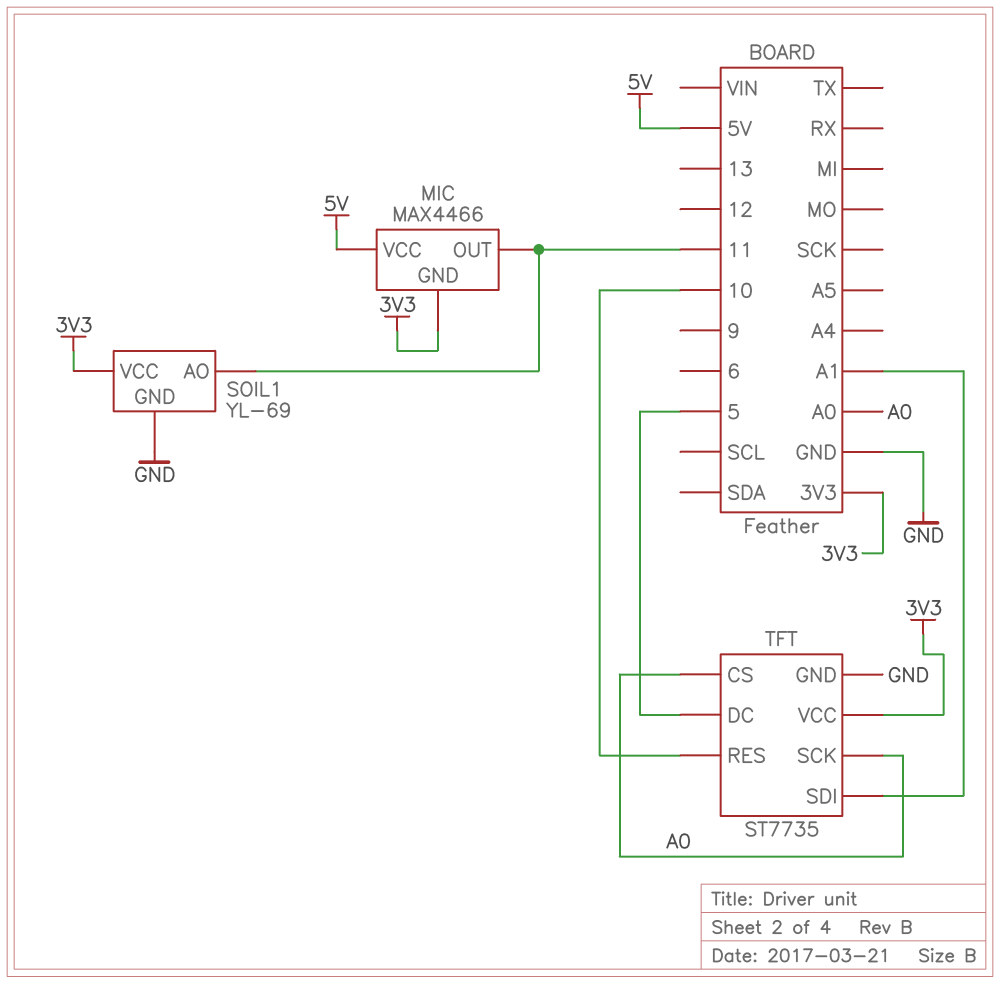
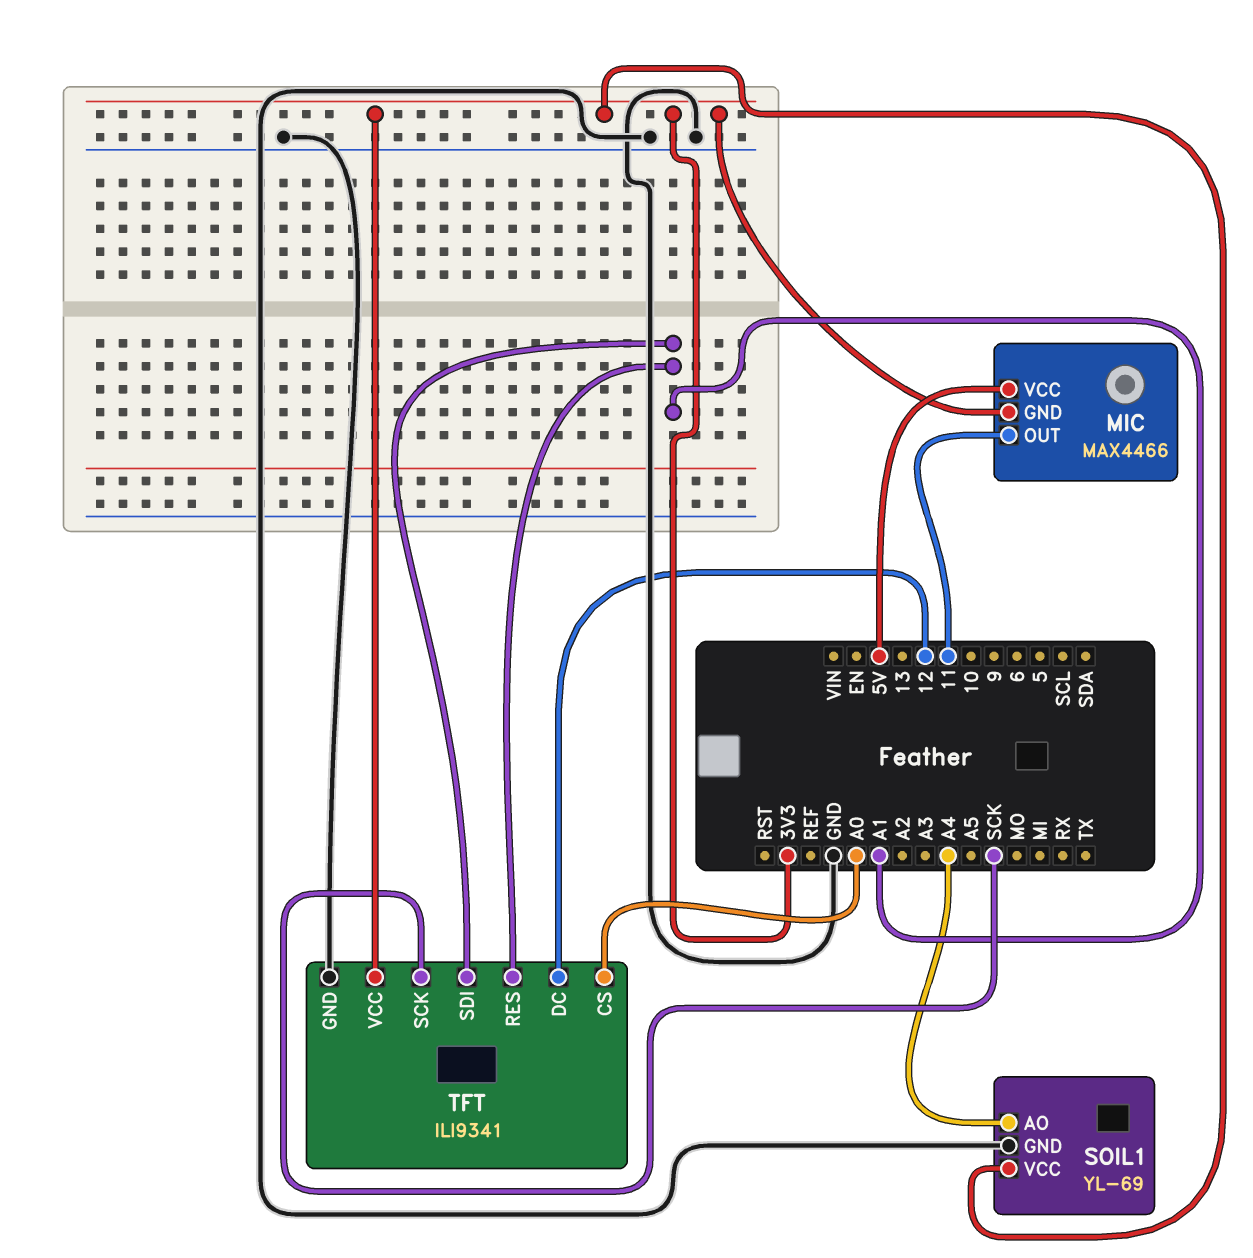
SOIL1 pin AO: 11 -> A4
TFT: ST7735 -> ILI9341
TFT pin DC: 5 -> 12
TFT pin RES: 10 -> A1
TFT pin SCK: A0 -> SCK

